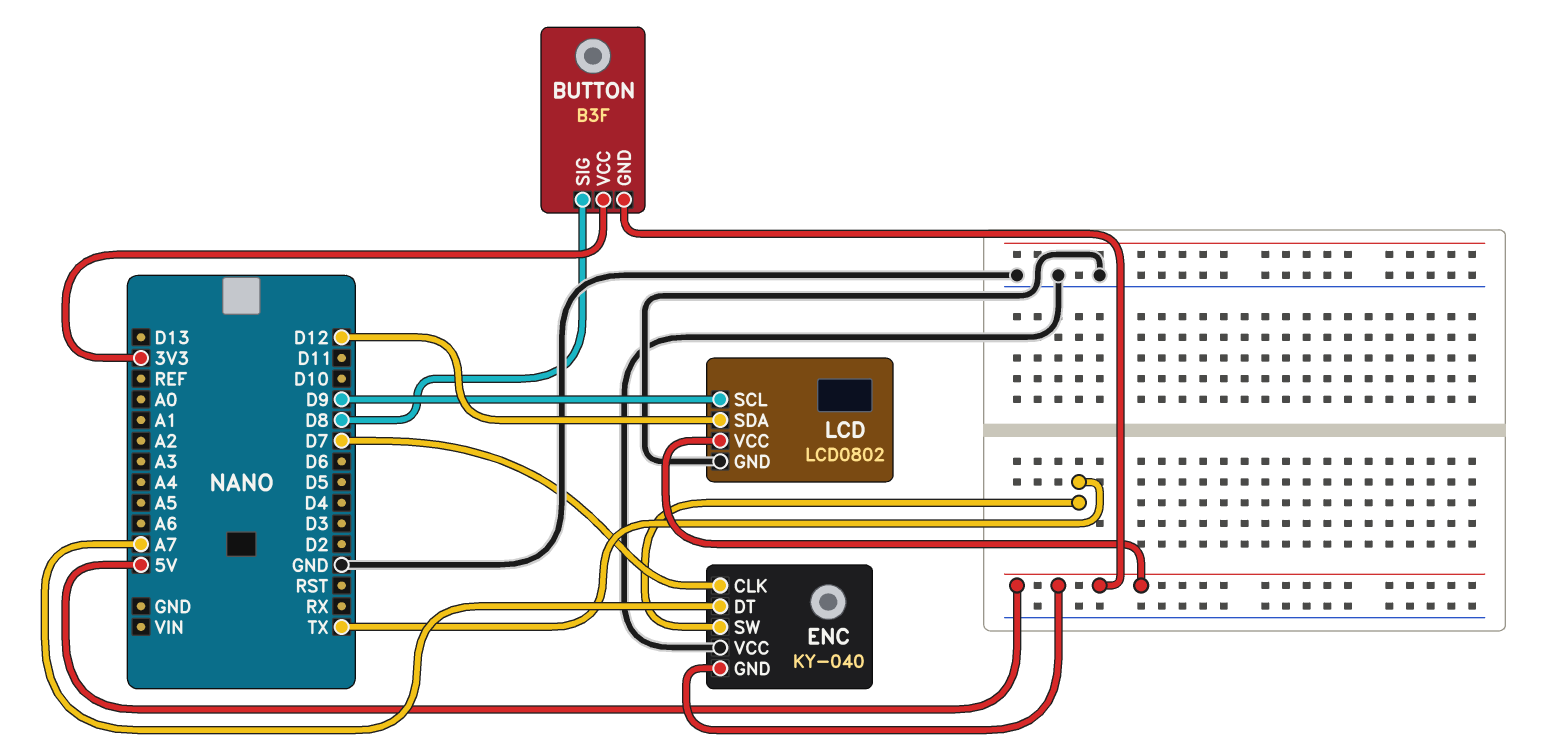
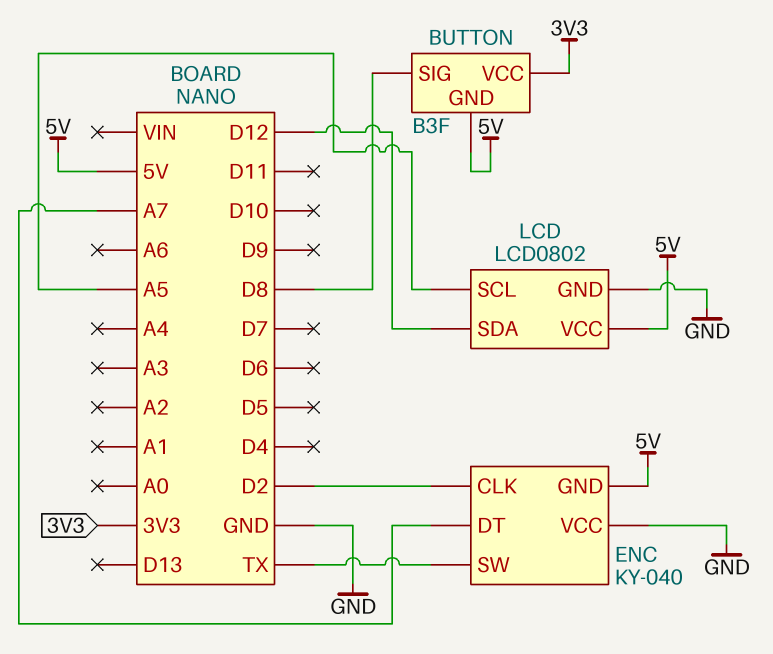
ENC pin CLK: D7 -> D2
LCD pin SCL: D9 -> A5

